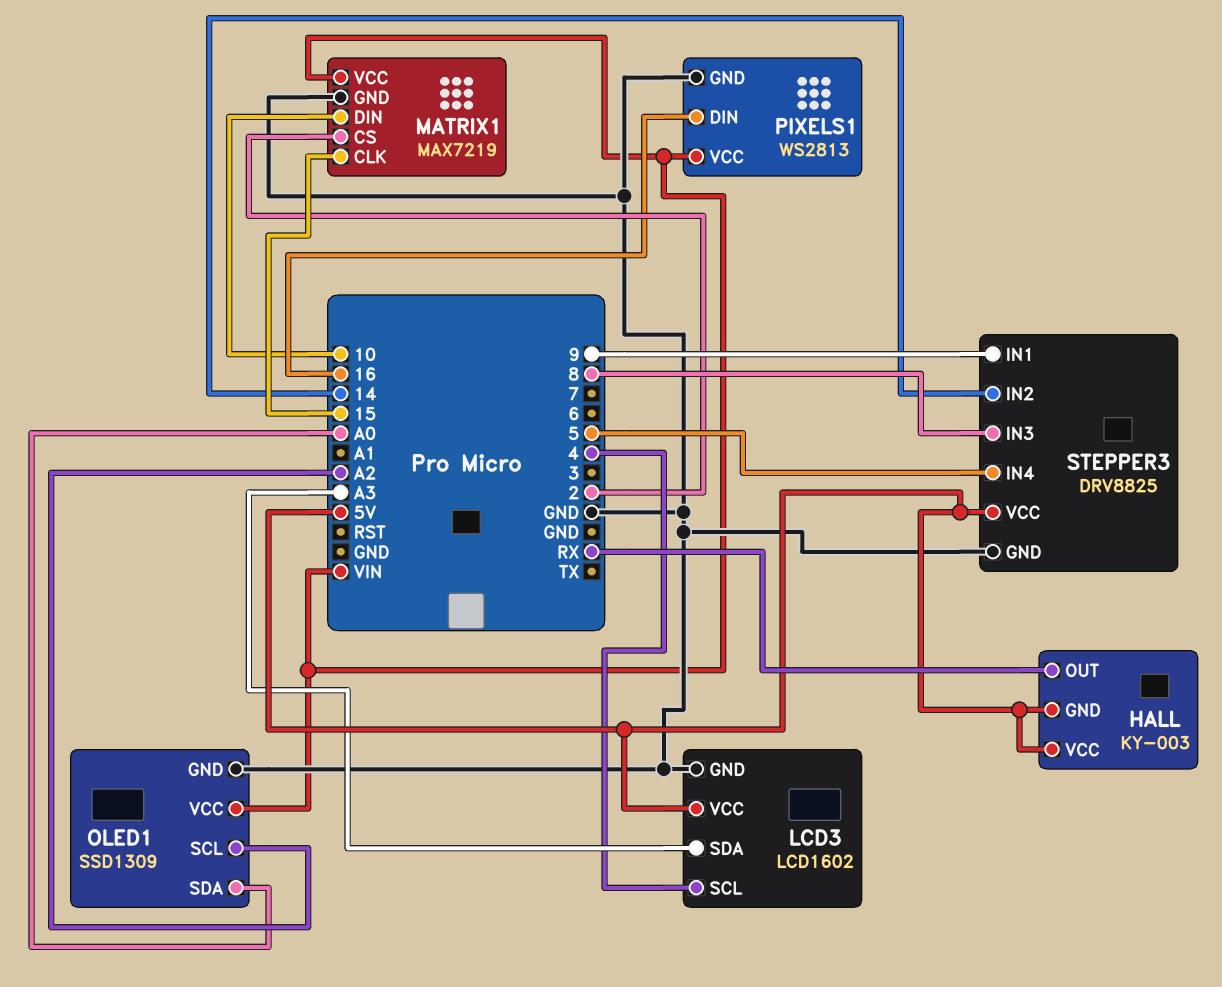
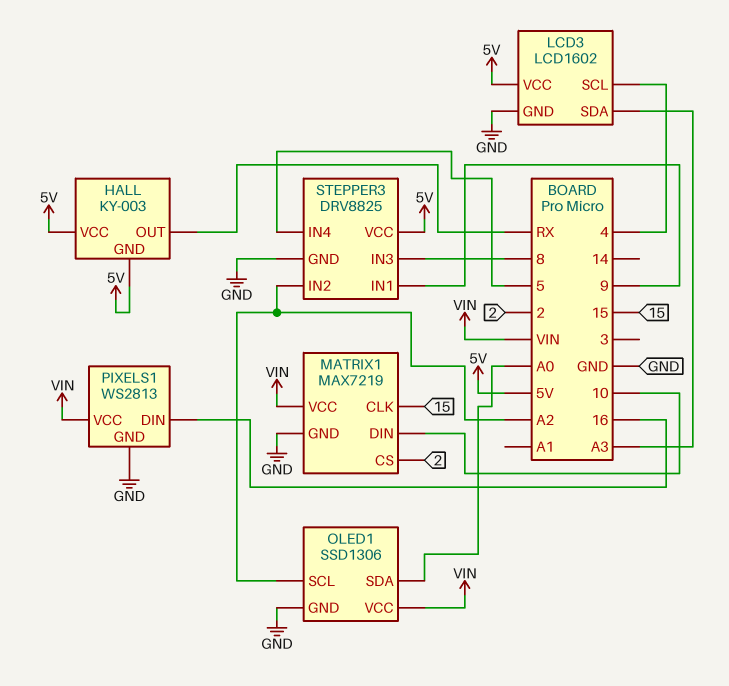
OLED1: SSD1309 -> SSD1306
STEPPER3 pin IN2: 14 -> A2

